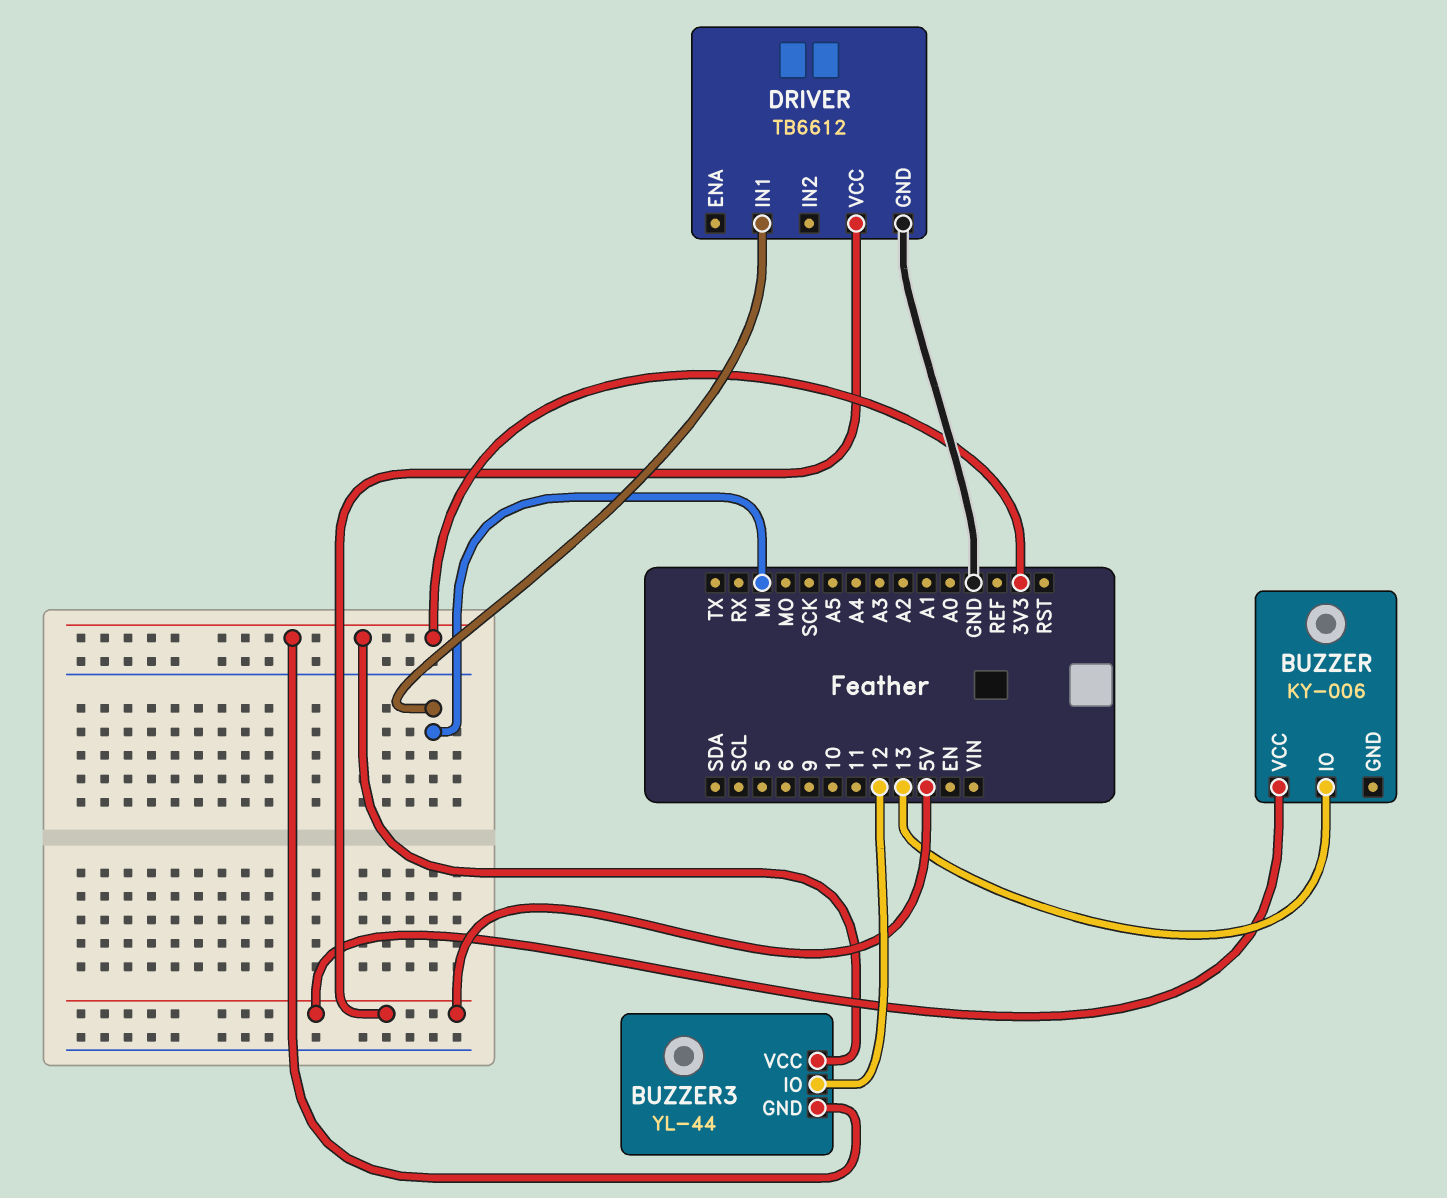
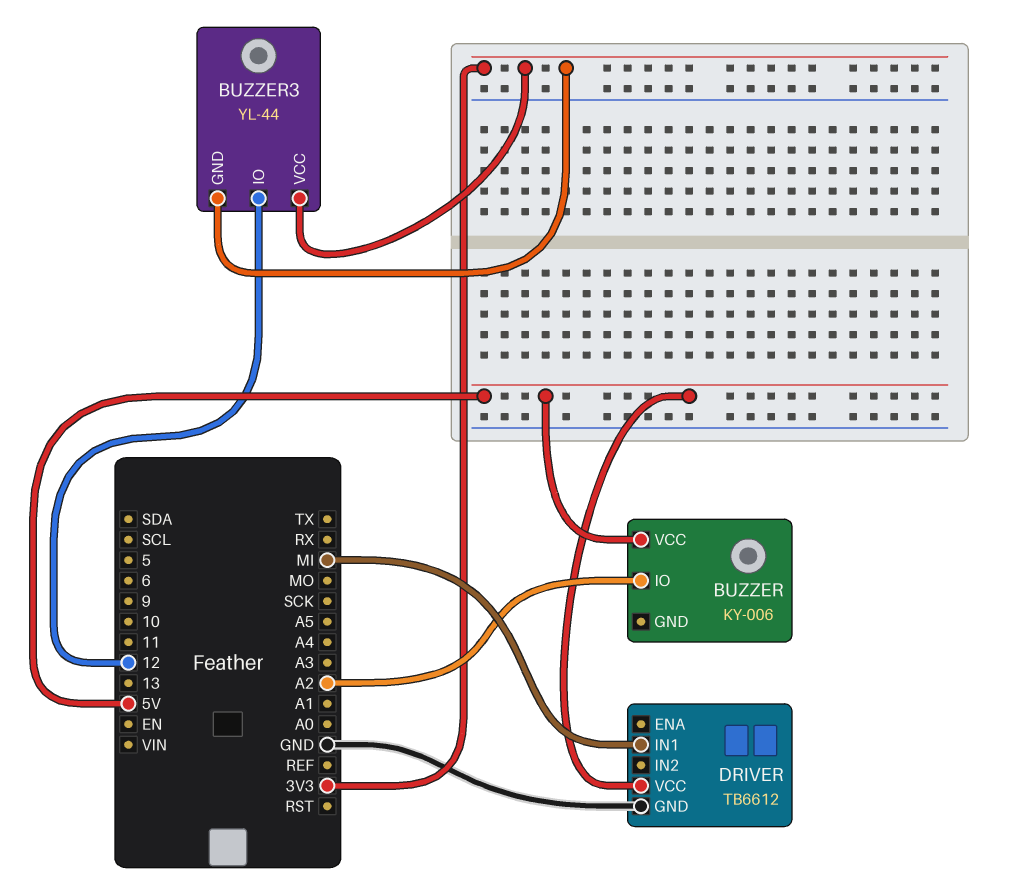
BUZZER pin IO: 13 -> A2

